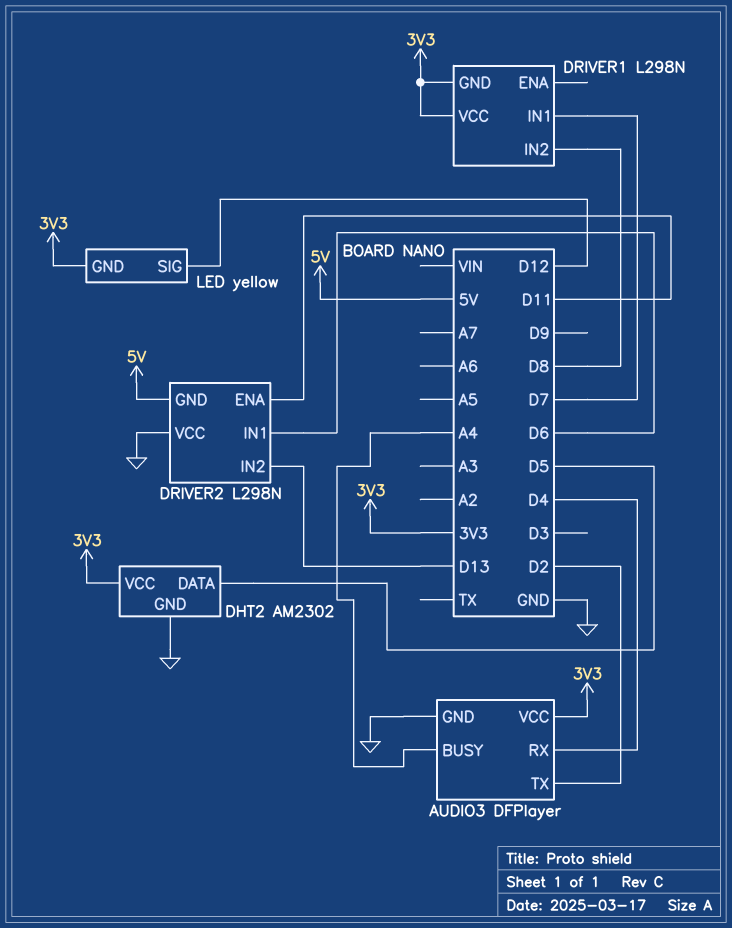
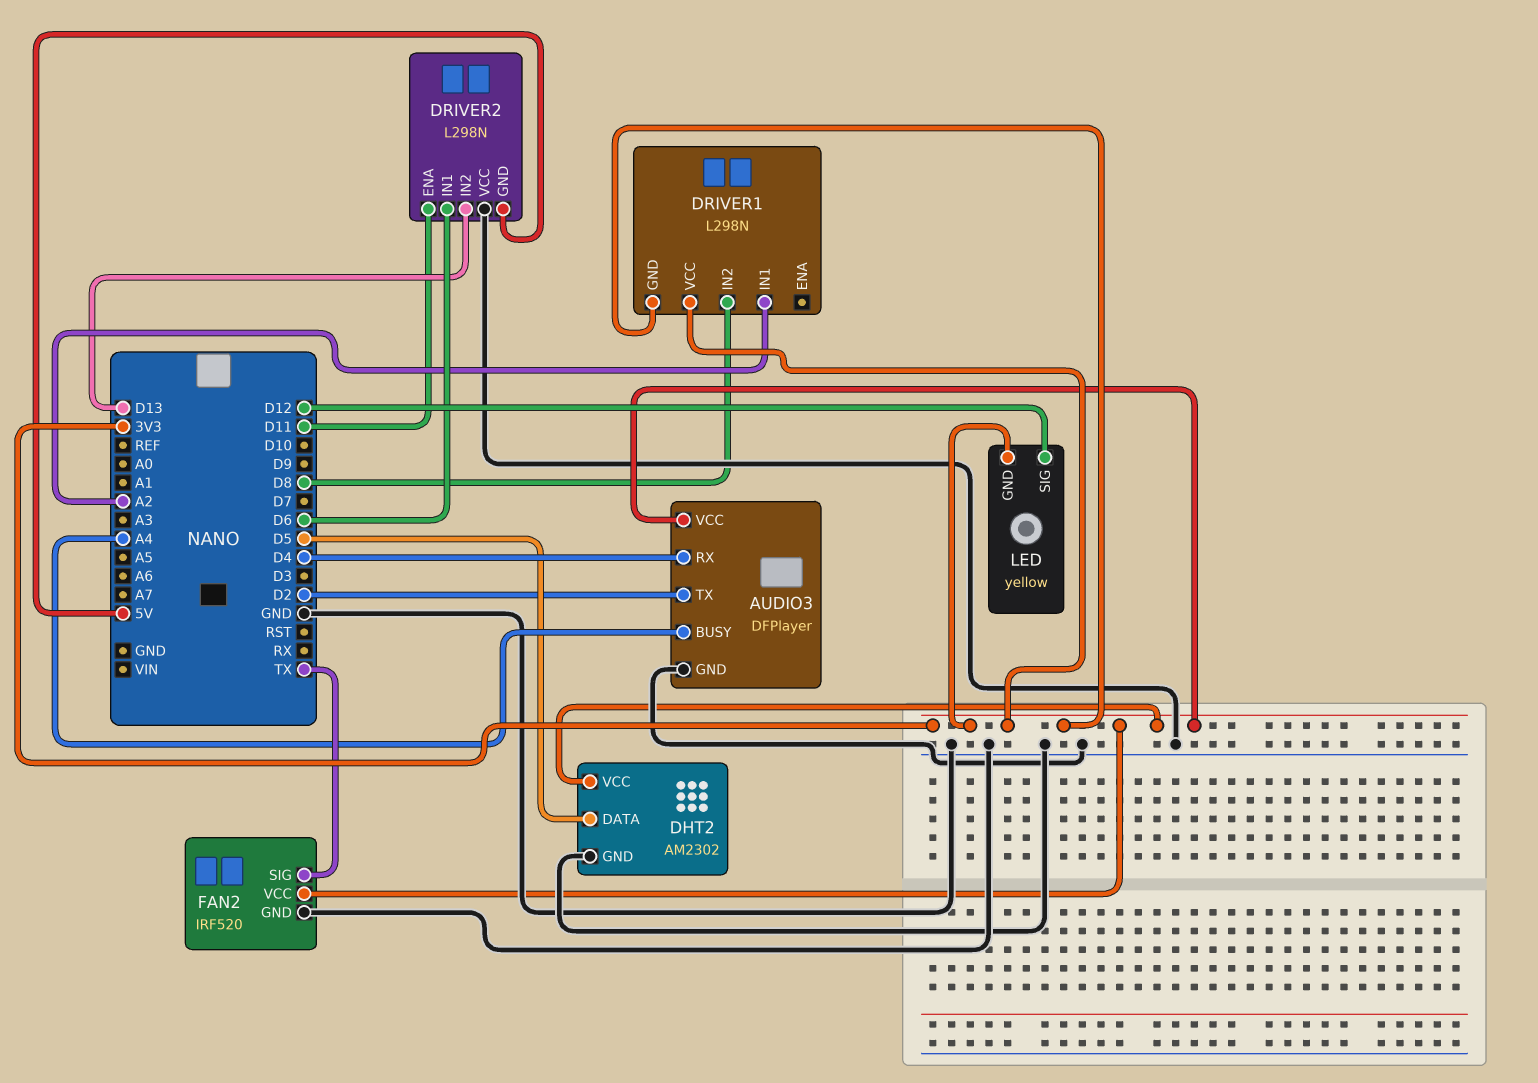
DRIVER1 pin IN1: D7 -> A2
FAN2: none -> IRF520
FAN2 pin GND: none -> GND
FAN2 pin SIG: none -> TX
FAN2 pin VCC: none -> 3V3

